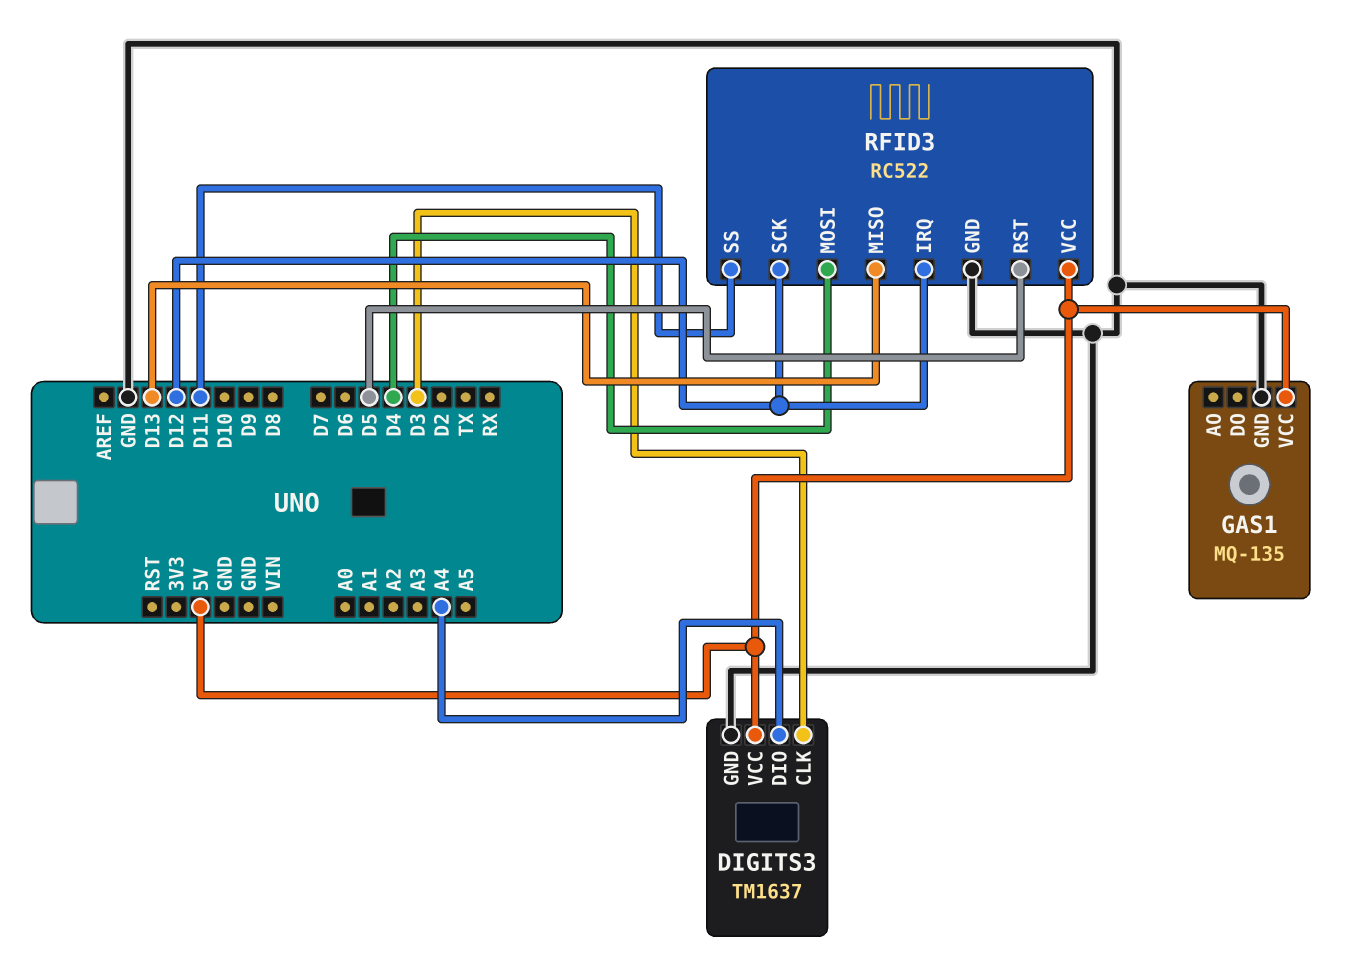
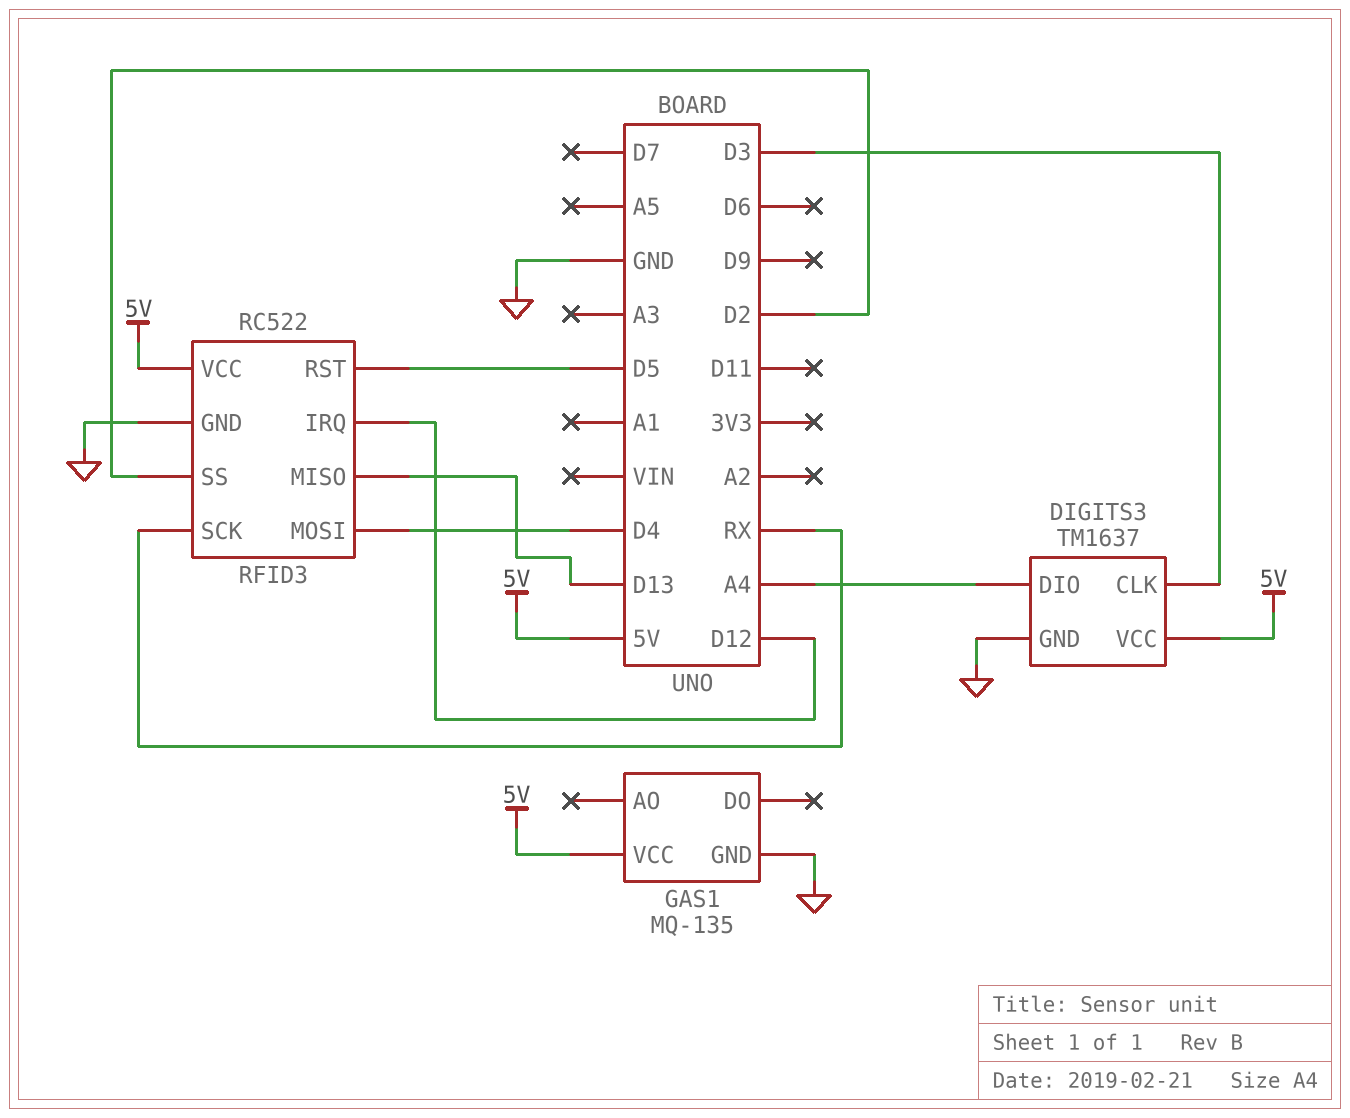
RFID3 pin SCK: D12 -> RX
RFID3 pin SS: D11 -> D2

